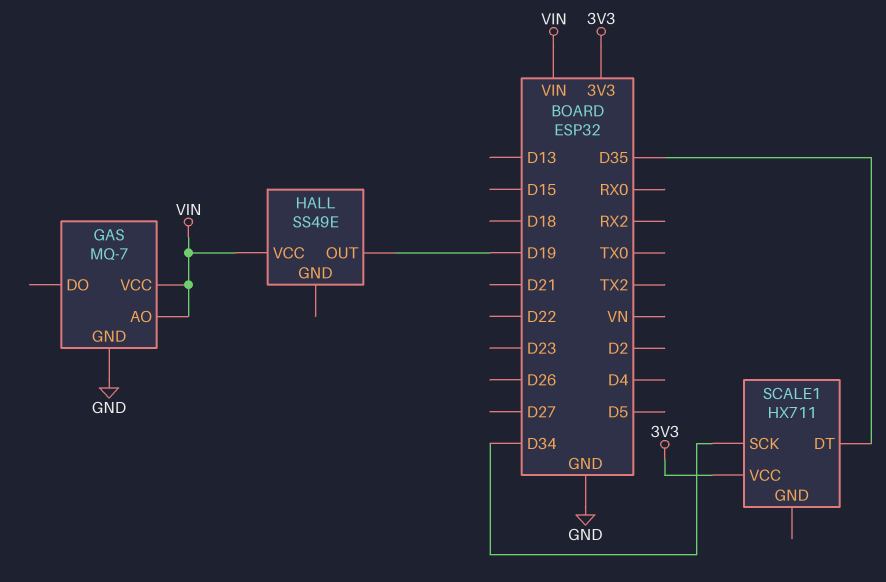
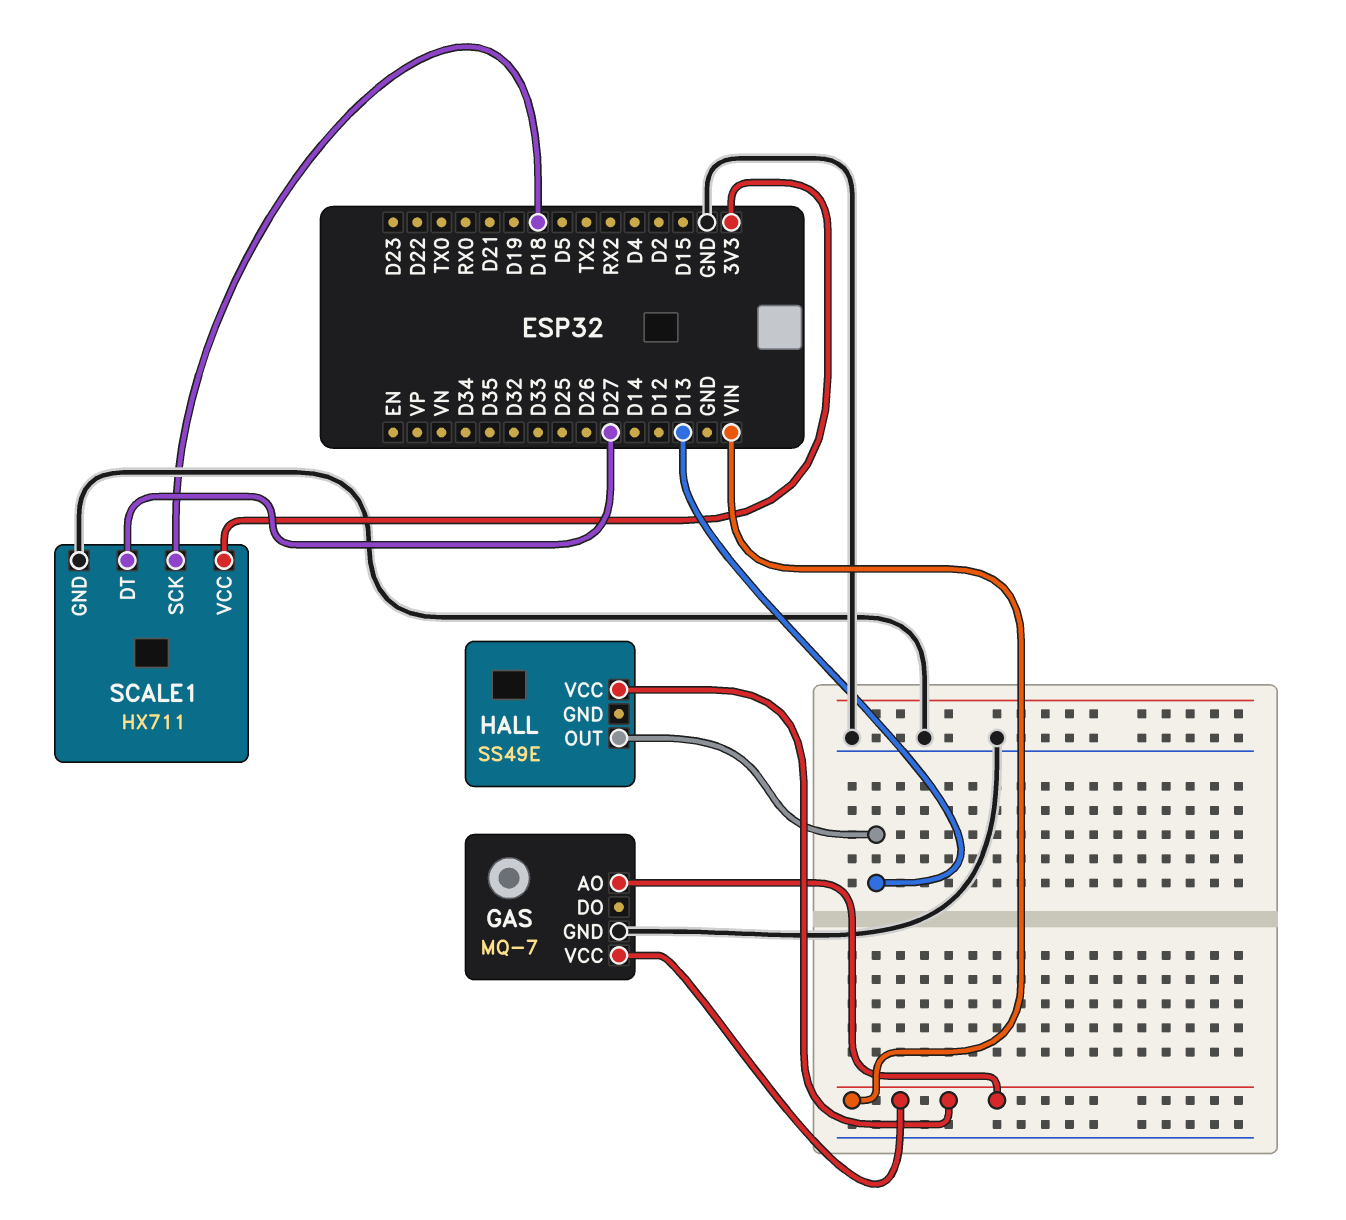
HALL pin OUT: D19 -> D13
SCALE1 pin DT: D35 -> D27
SCALE1 pin GND: none -> GND
SCALE1 pin SCK: D34 -> D18

